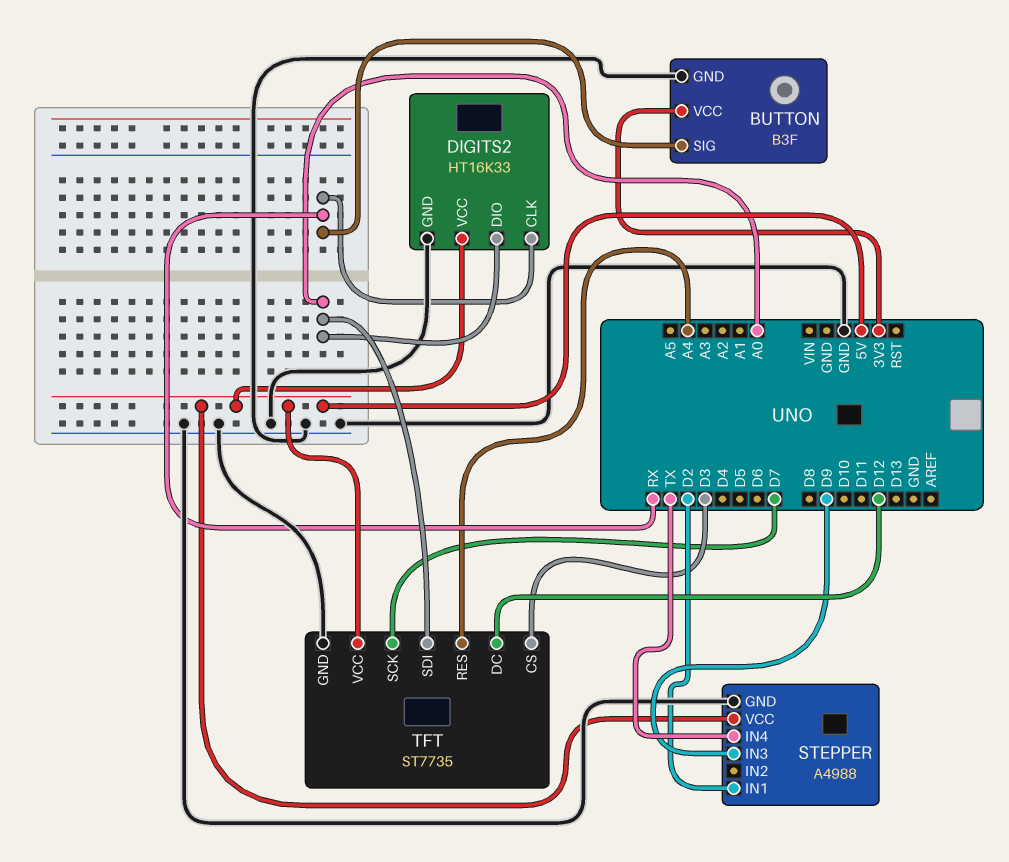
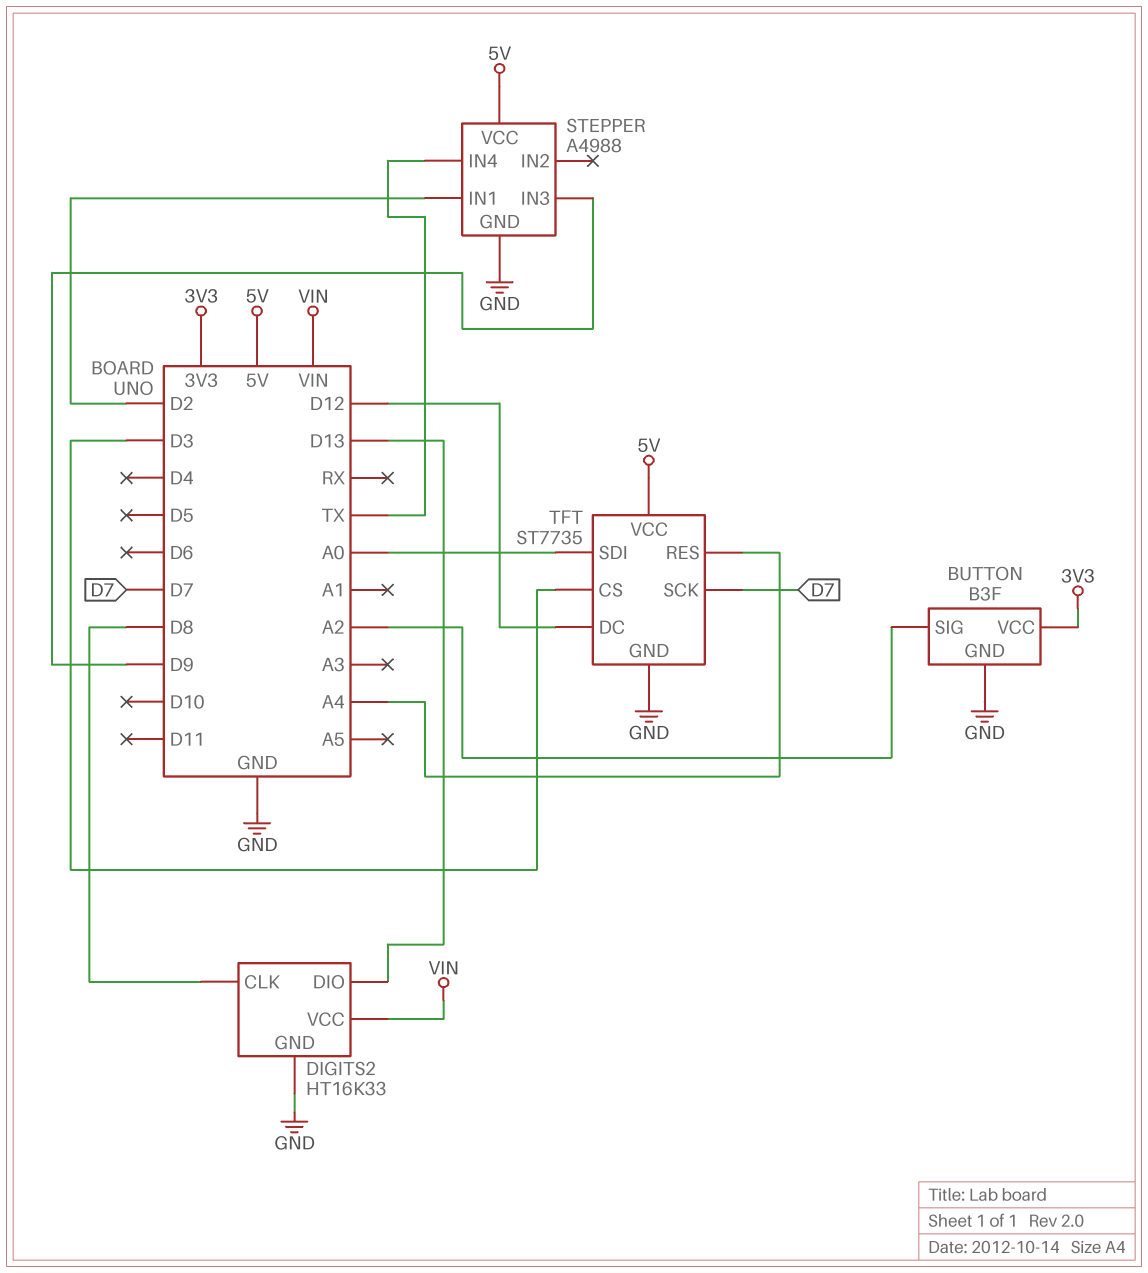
BUTTON pin SIG: RX -> A2
DIGITS2 pin CLK: RX -> D8
DIGITS2 pin DIO: A0 -> D13
DIGITS2 pin VCC: 5V -> VIN

